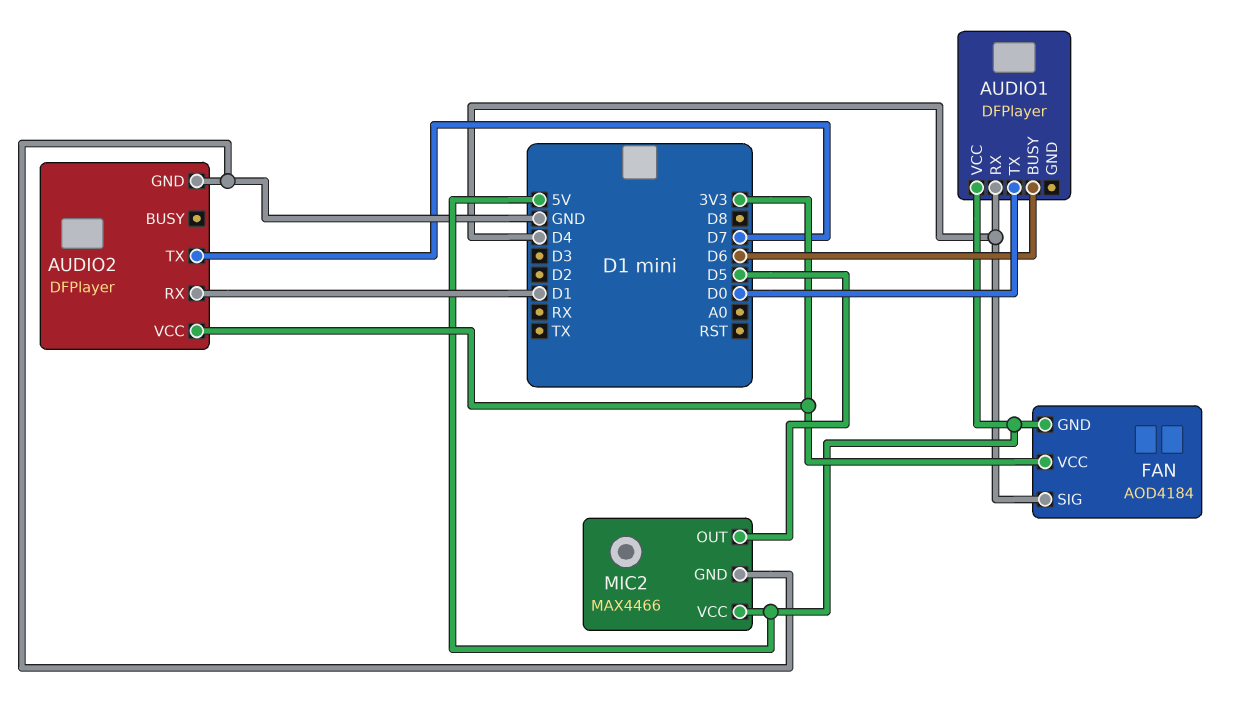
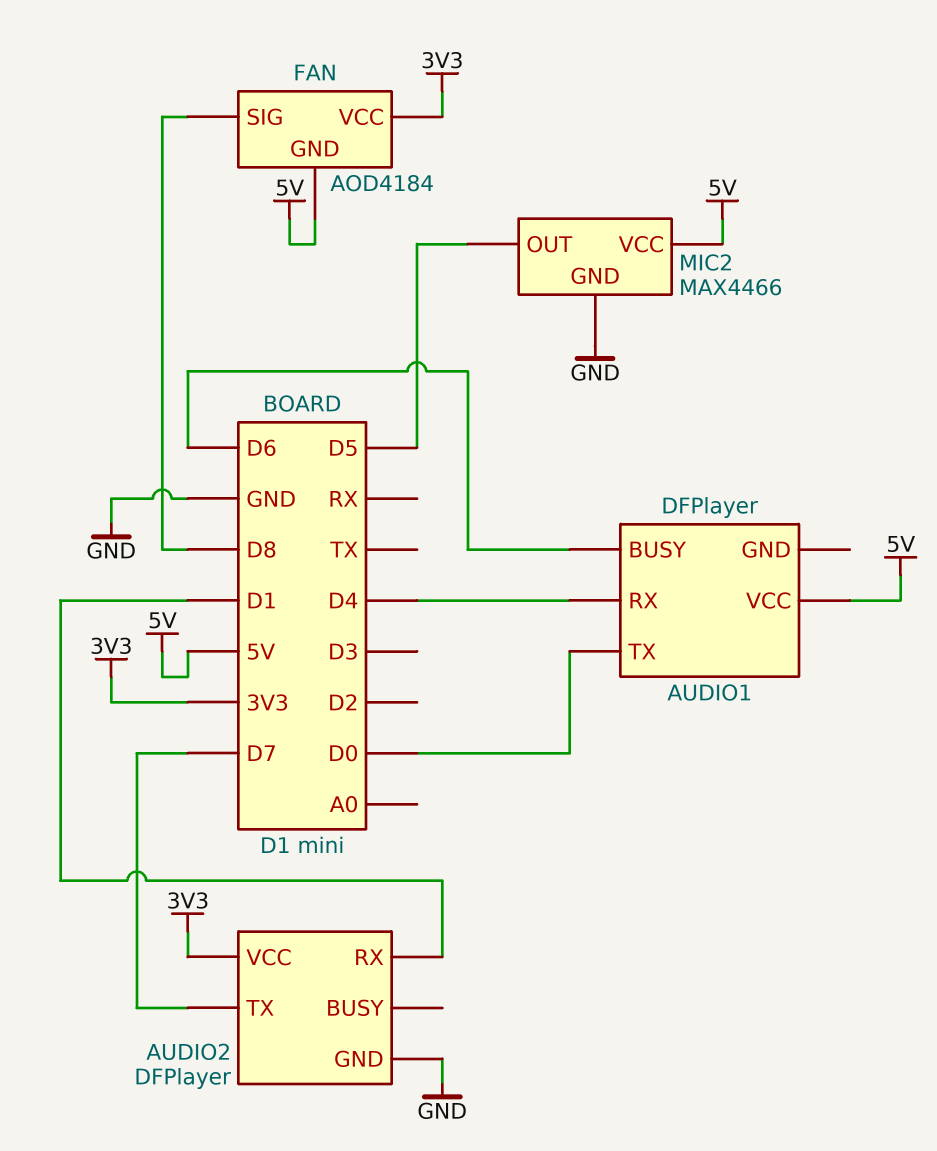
FAN pin SIG: D4 -> D8

